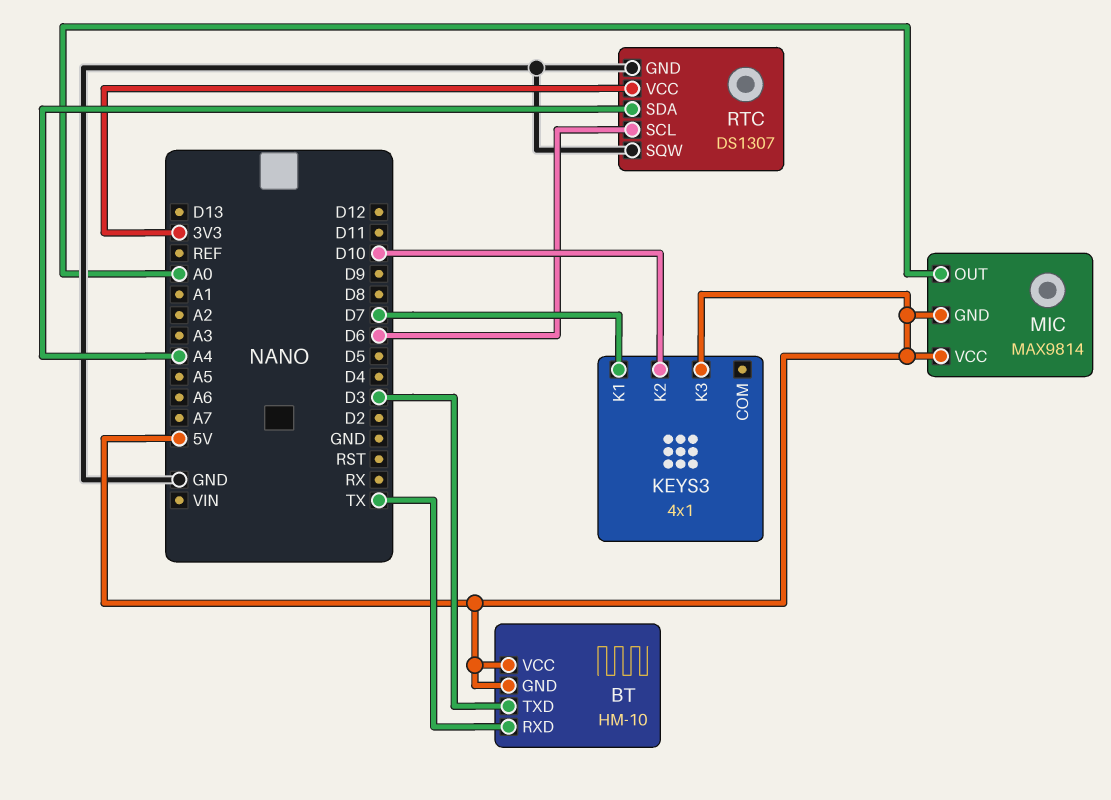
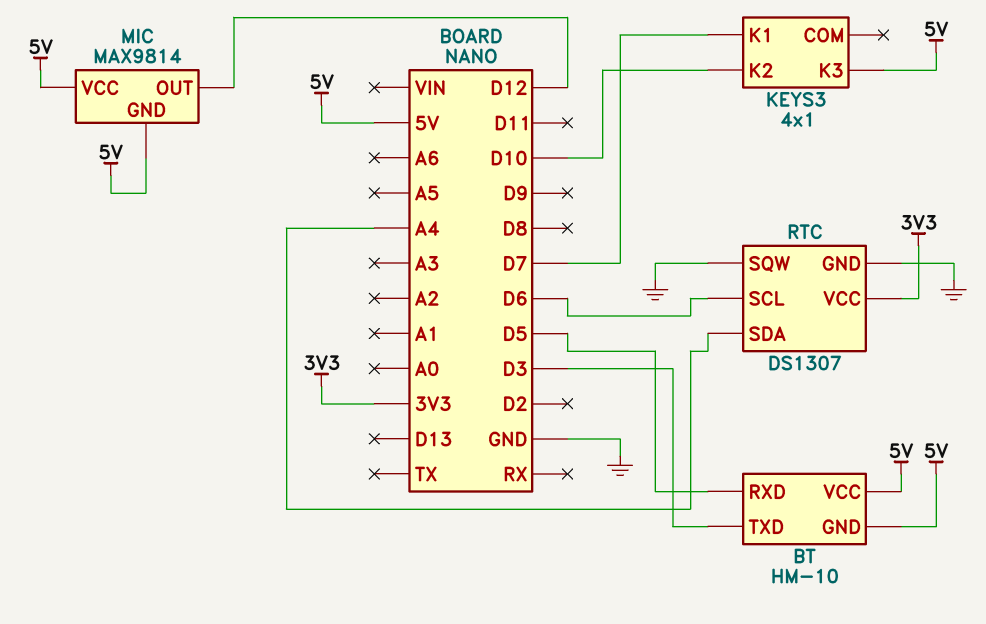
BT pin RXD: TX -> D5
MIC pin OUT: A0 -> D12

